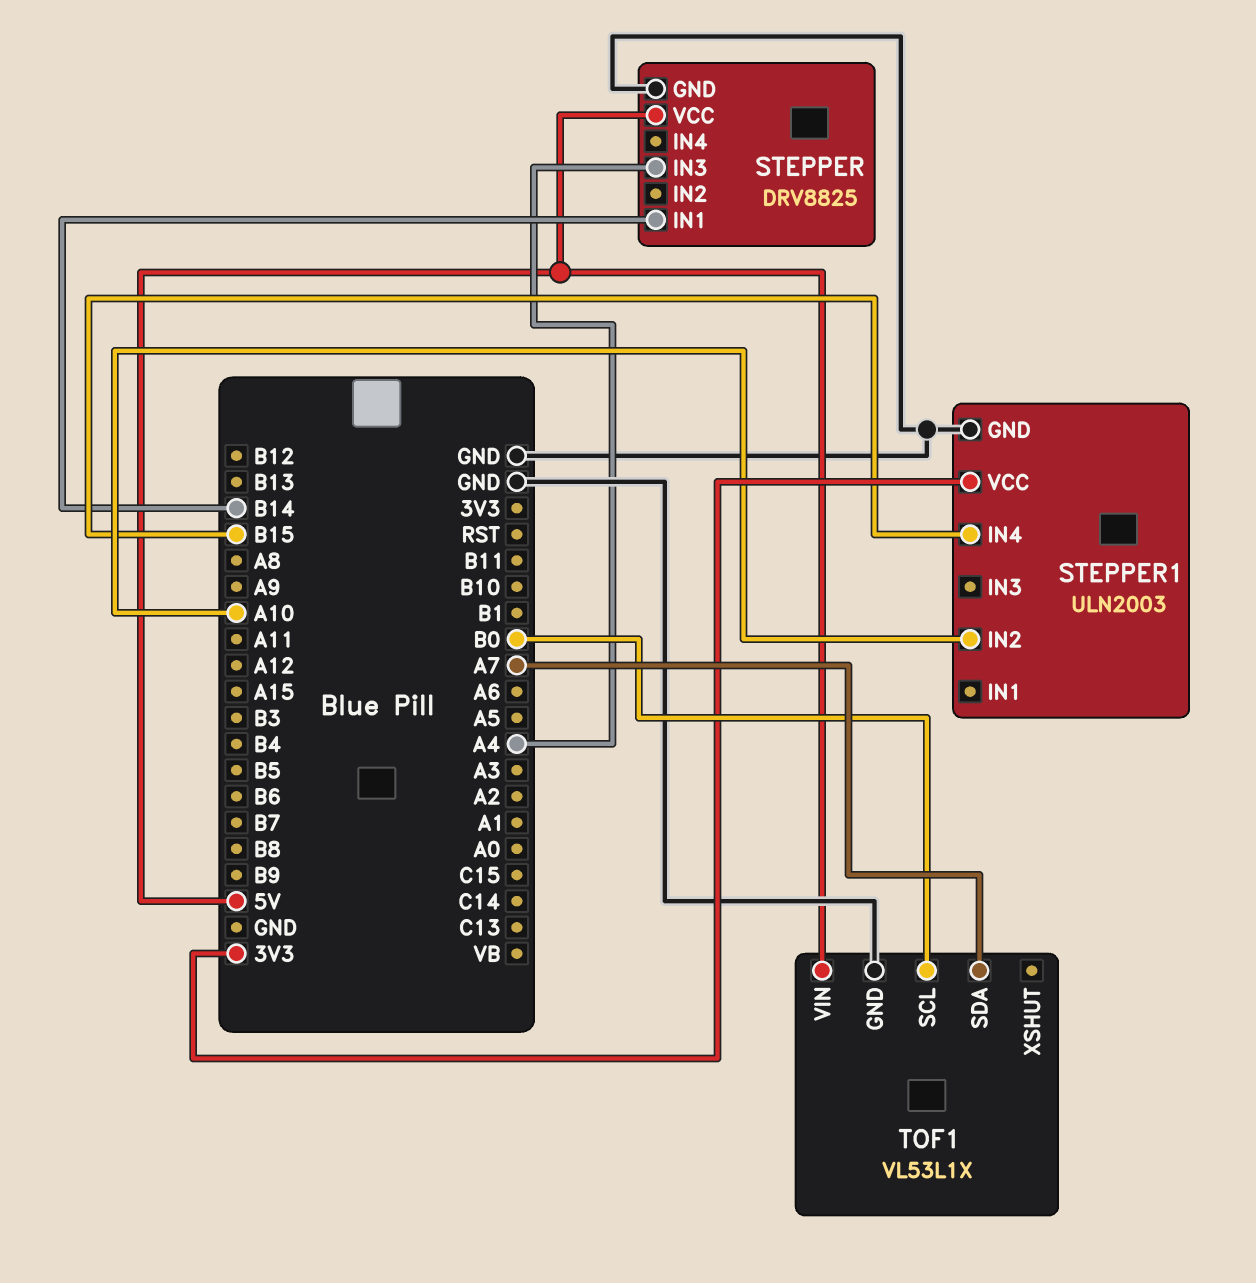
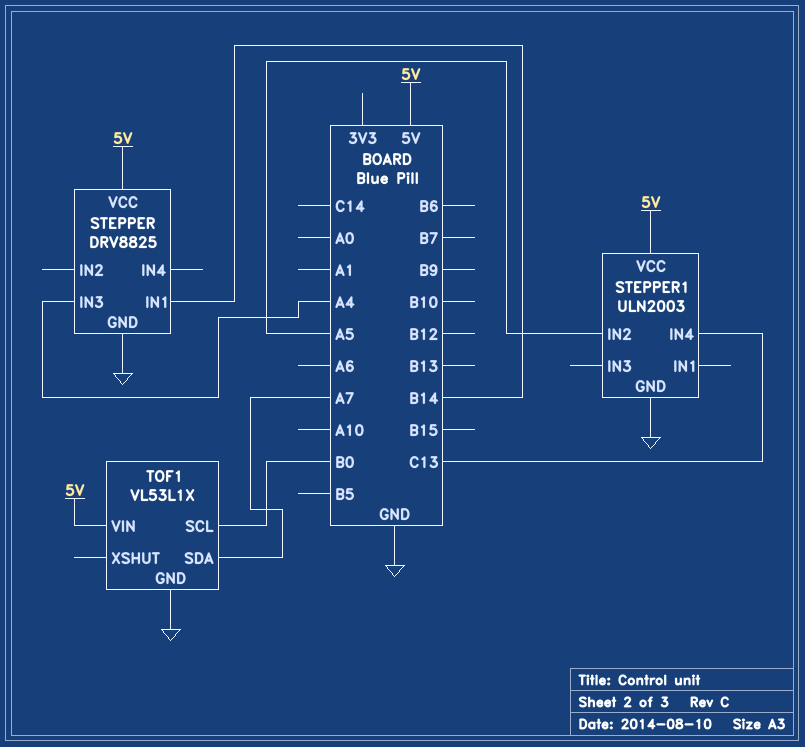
STEPPER1 pin IN2: A10 -> A5
STEPPER1 pin IN4: B15 -> C13
STEPPER1 pin VCC: 3V3 -> 5V

